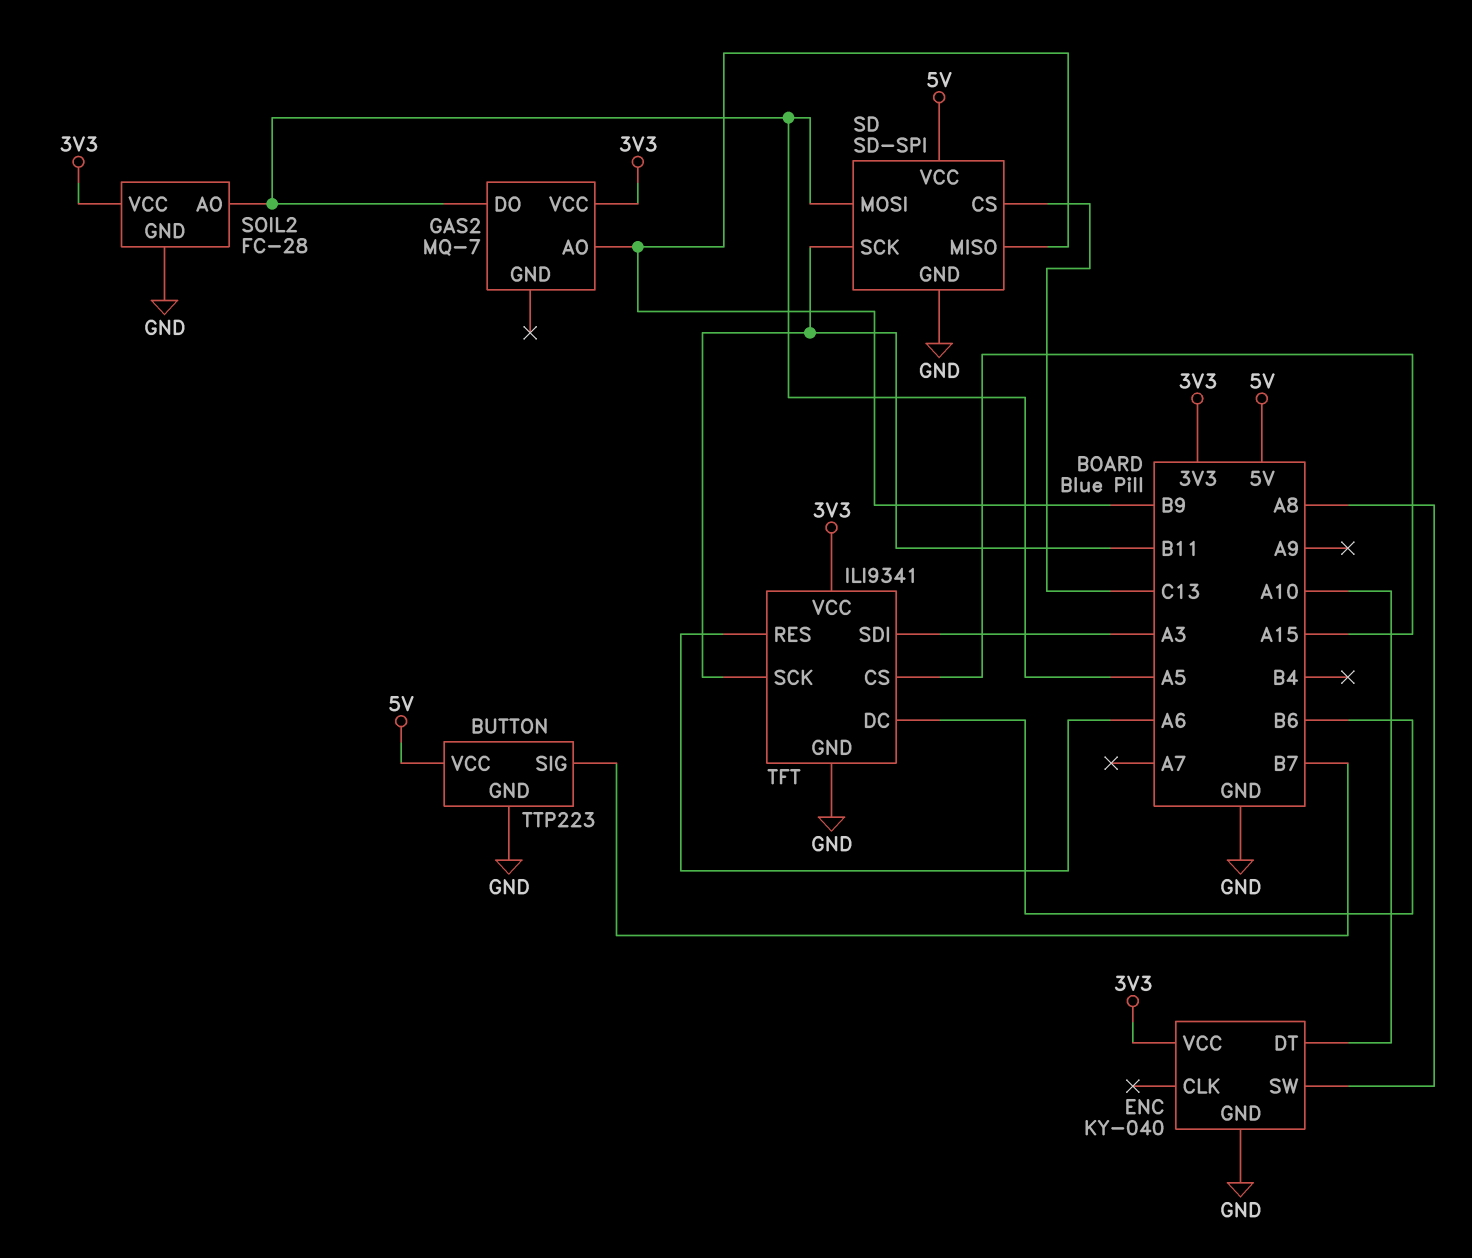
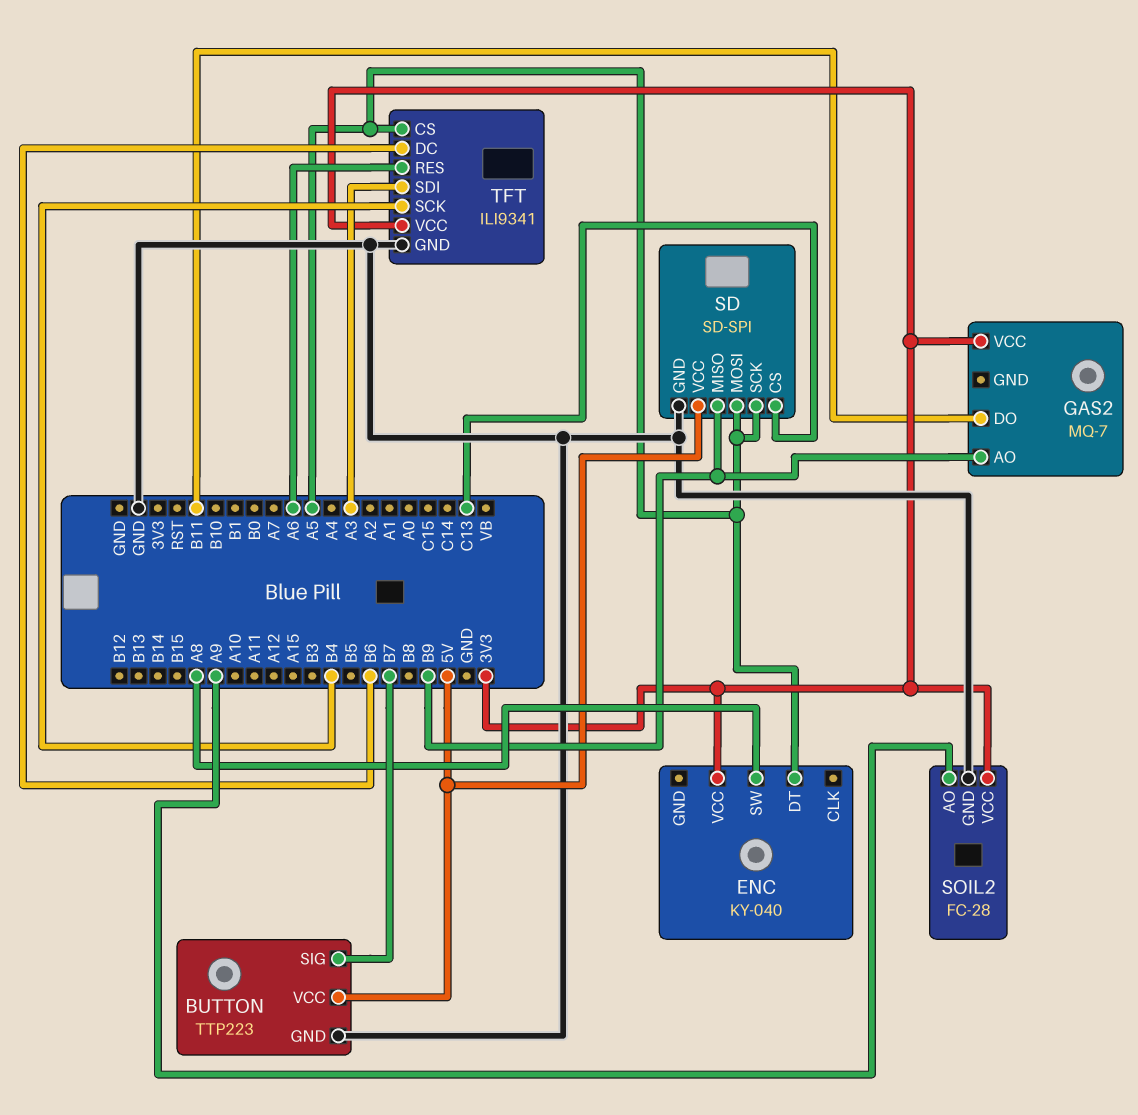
ENC pin DT: A10 -> A5
ENC pin GND: GND -> none
GAS2 pin DO: A5 -> B11
SD pin SCK: B11 -> A5
SOIL2 pin AO: A5 -> A9
TFT pin CS: A15 -> A5
TFT pin SCK: B11 -> B4

